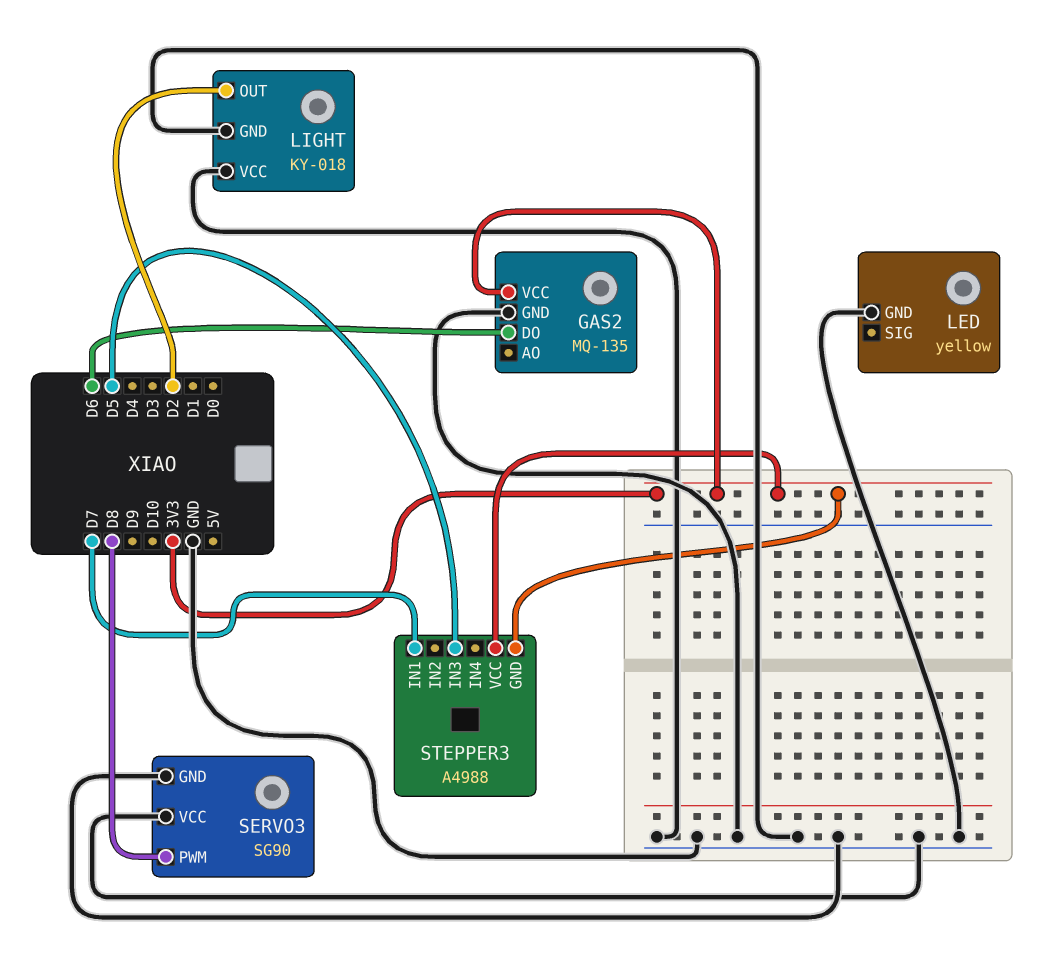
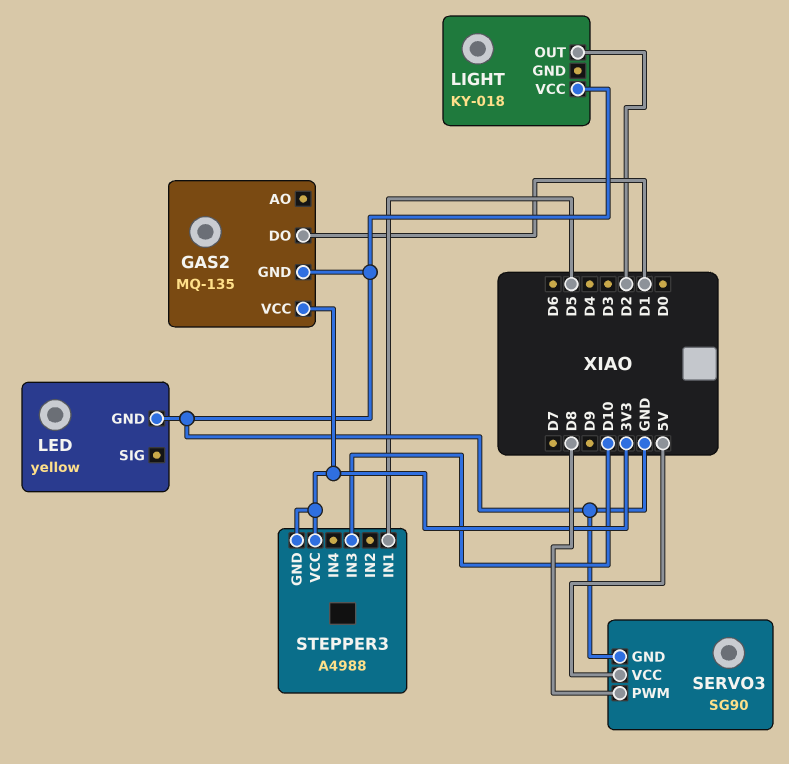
GAS2 pin DO: D6 -> D1
LIGHT pin GND: GND -> none
SERVO3 pin VCC: GND -> 5V
STEPPER3 pin IN1: D7 -> D5
STEPPER3 pin IN3: D5 -> D10

